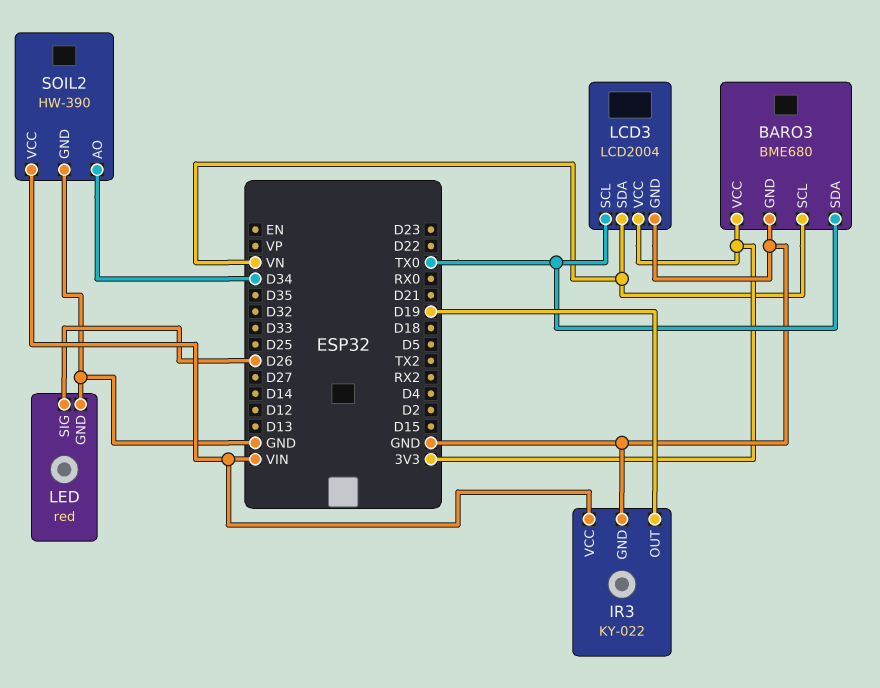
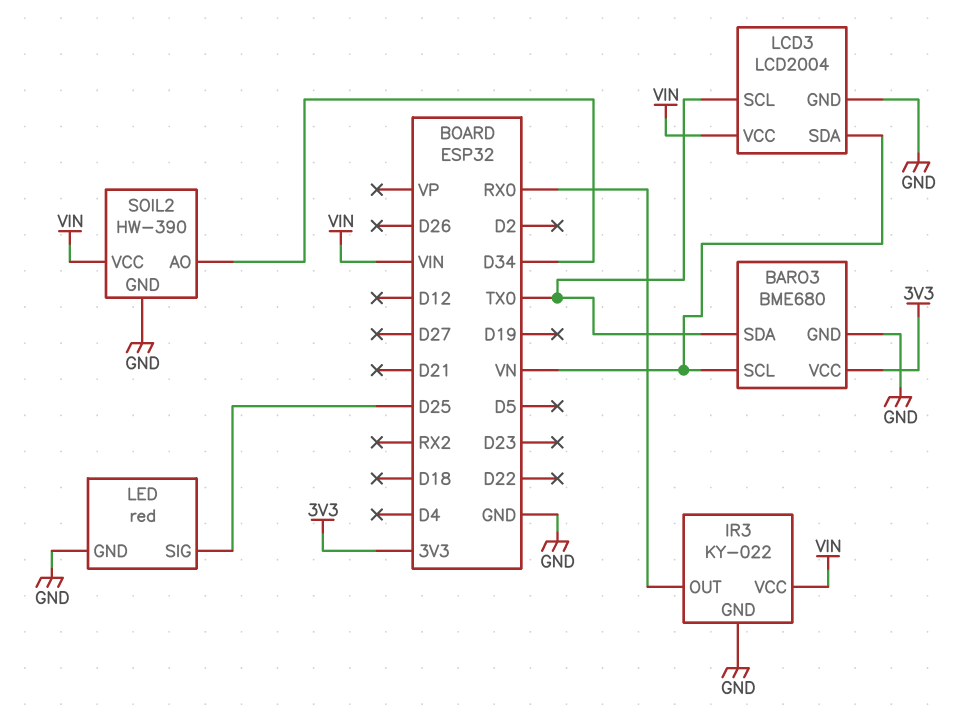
IR3 pin OUT: D19 -> RX0
LCD3 pin VCC: 3V3 -> VIN
LED pin SIG: D26 -> D25

